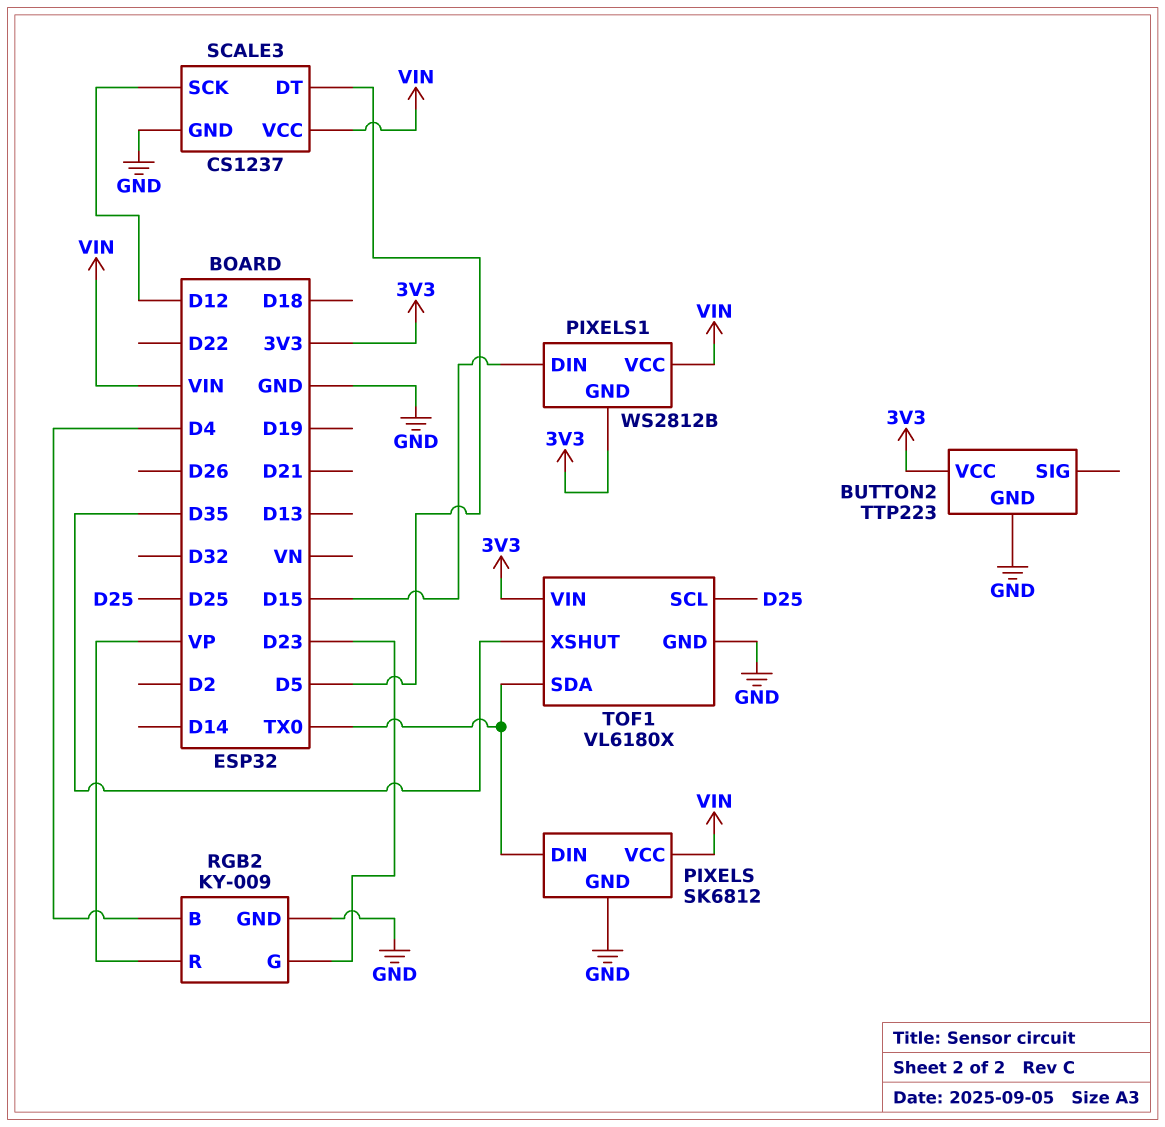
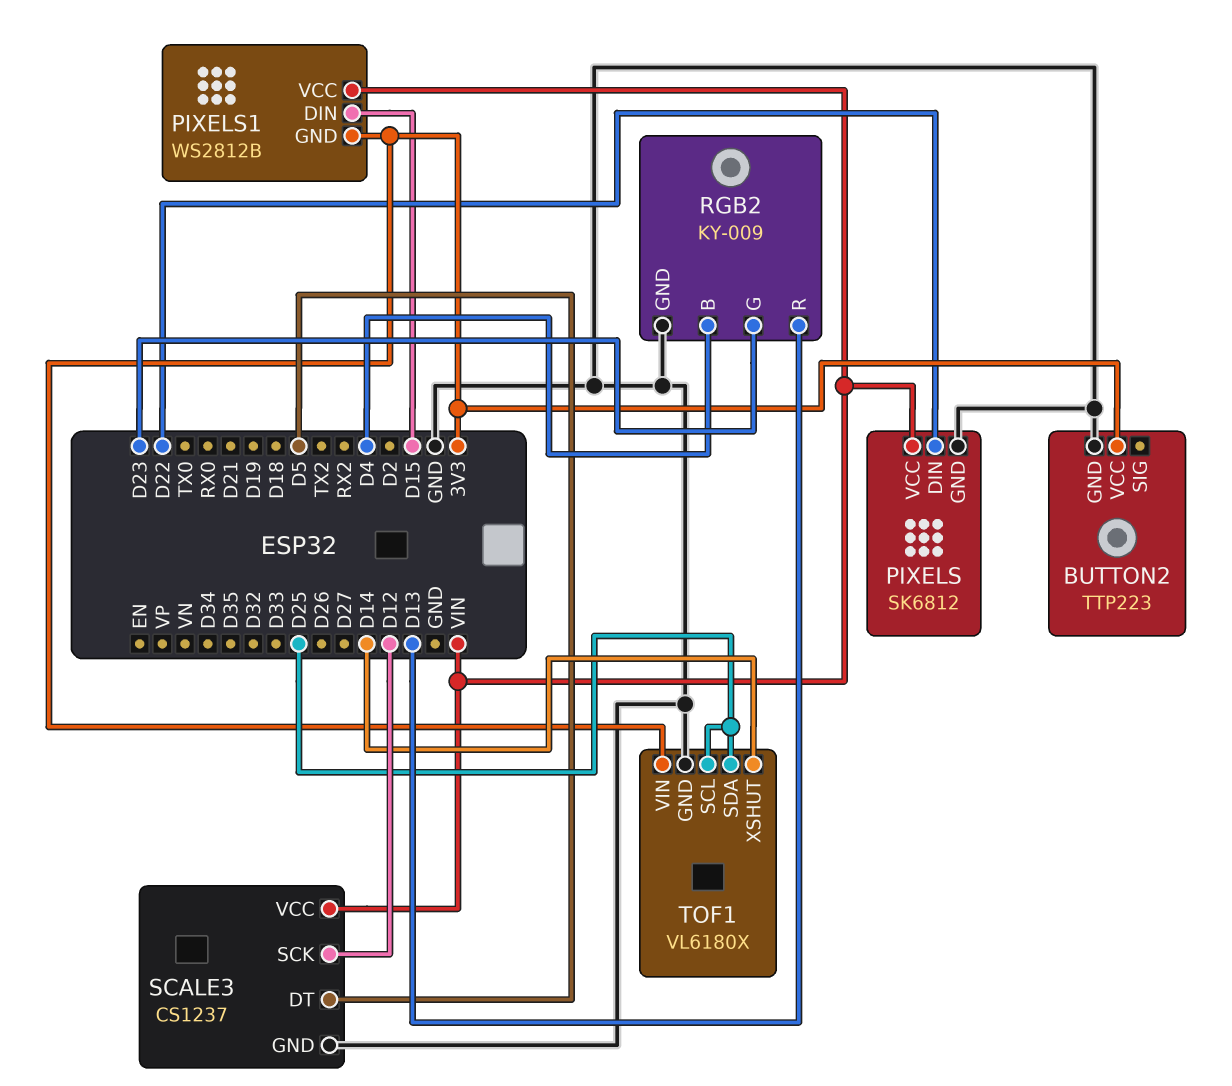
PIXELS pin DIN: TX0 -> D22
RGB2 pin R: VP -> D13
TOF1 pin SDA: TX0 -> D25
TOF1 pin XSHUT: D35 -> D14

